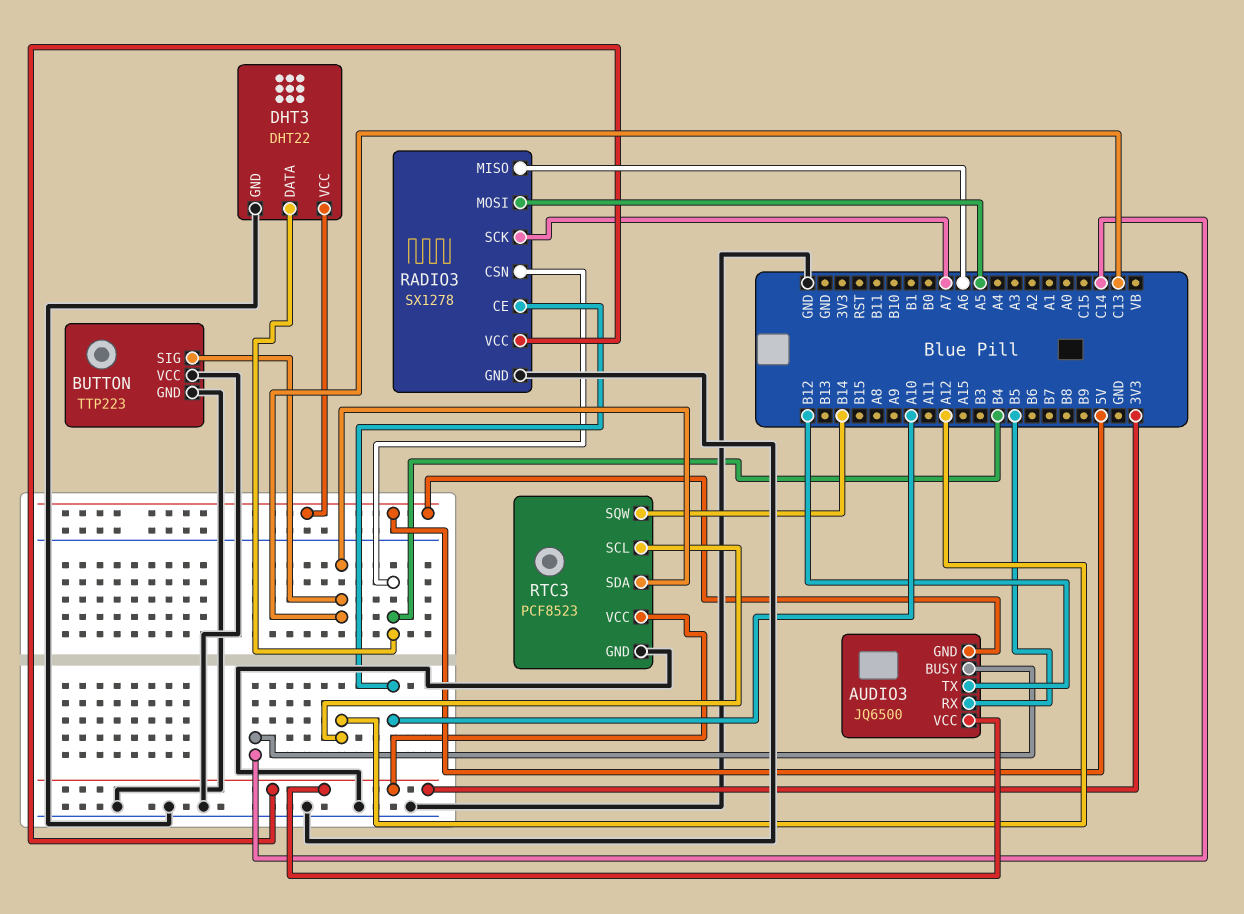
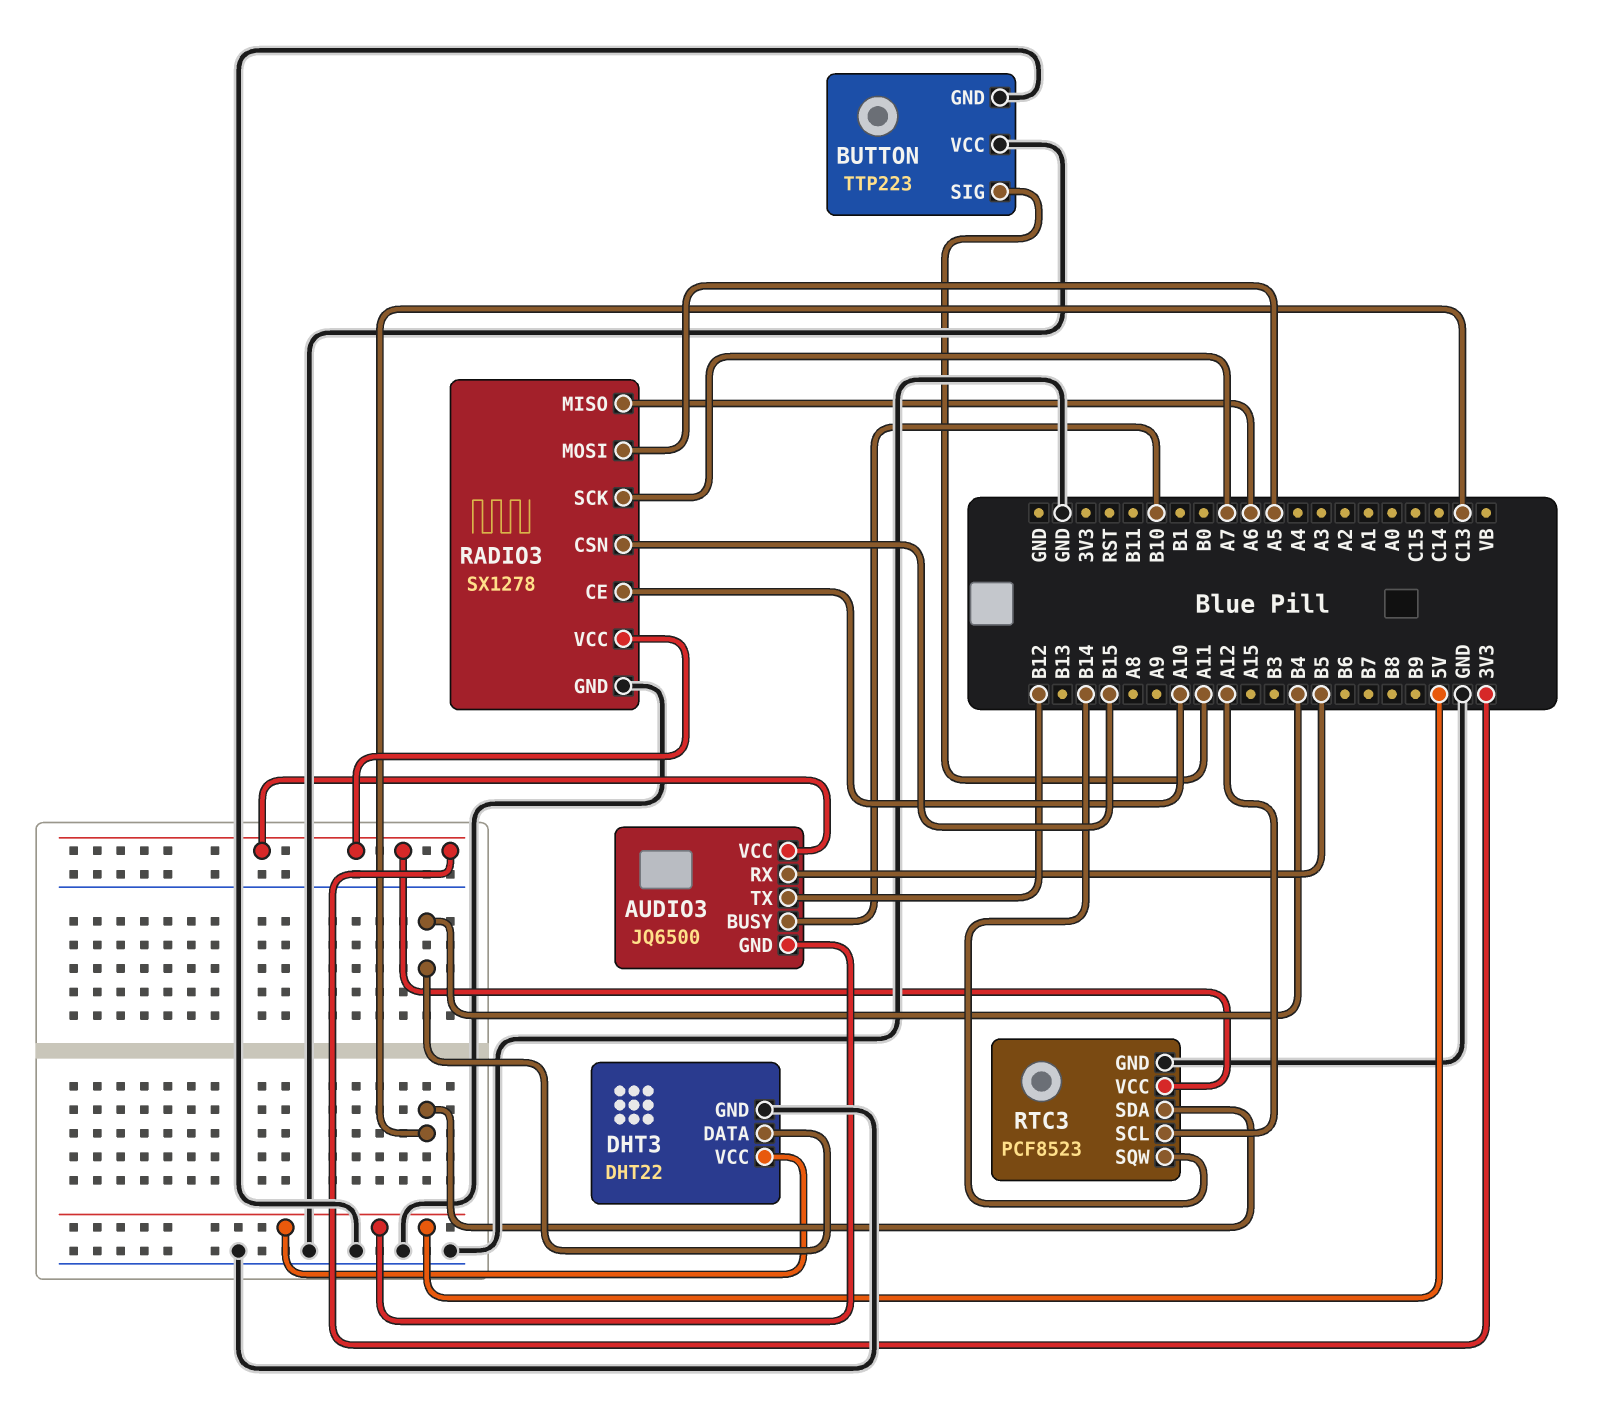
AUDIO3 pin BUSY: C14 -> B10
BUTTON pin SIG: C13 -> A11
RADIO3 pin CSN: B4 -> B15

